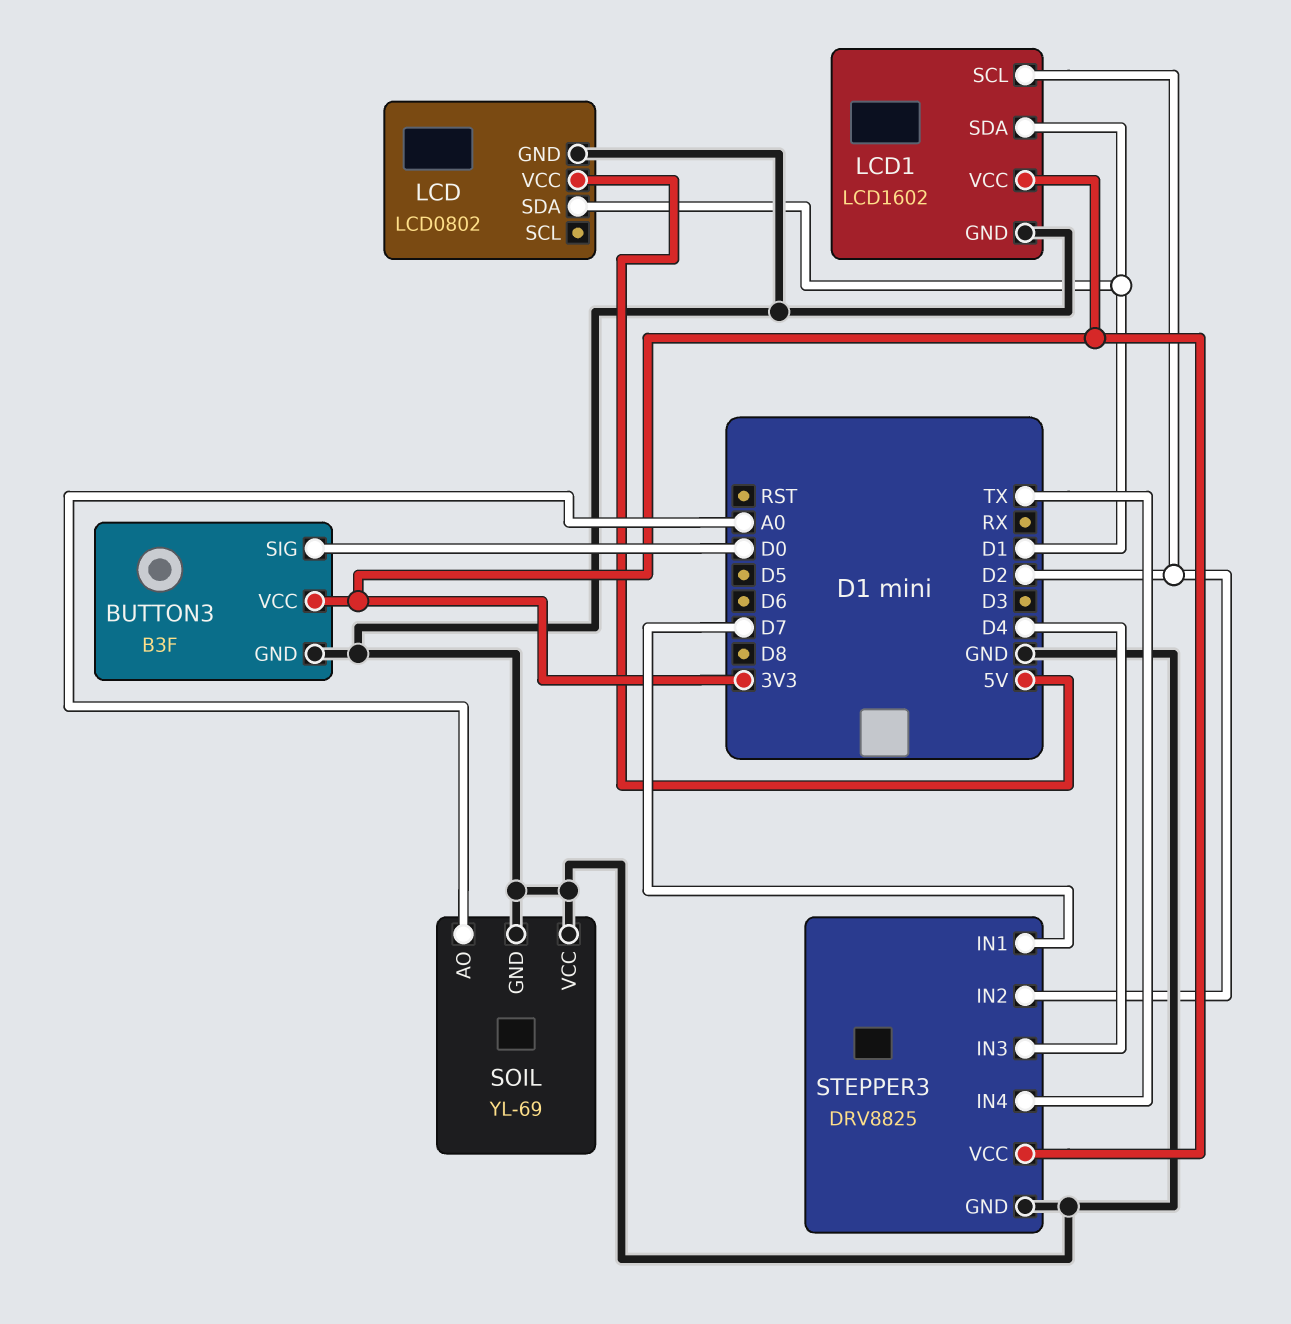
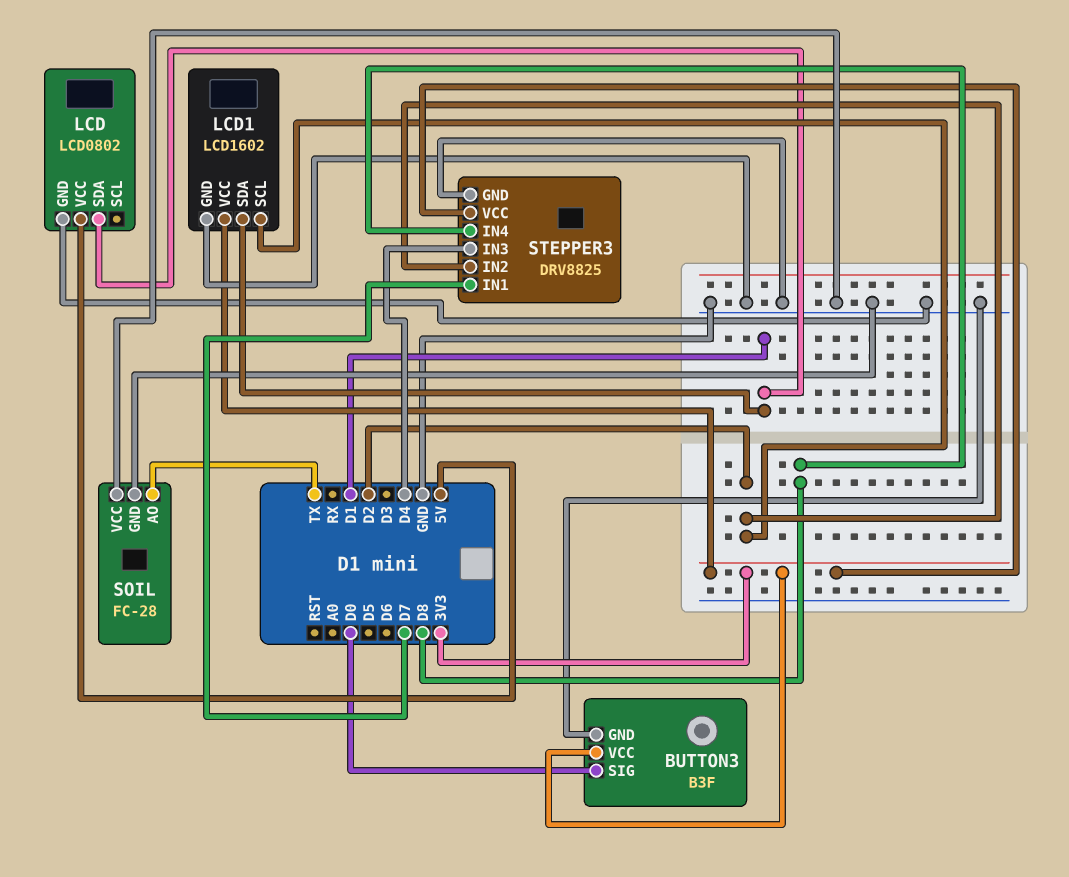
SOIL: YL-69 -> FC-28
SOIL pin AO: A0 -> TX
STEPPER3 pin IN4: TX -> D8

